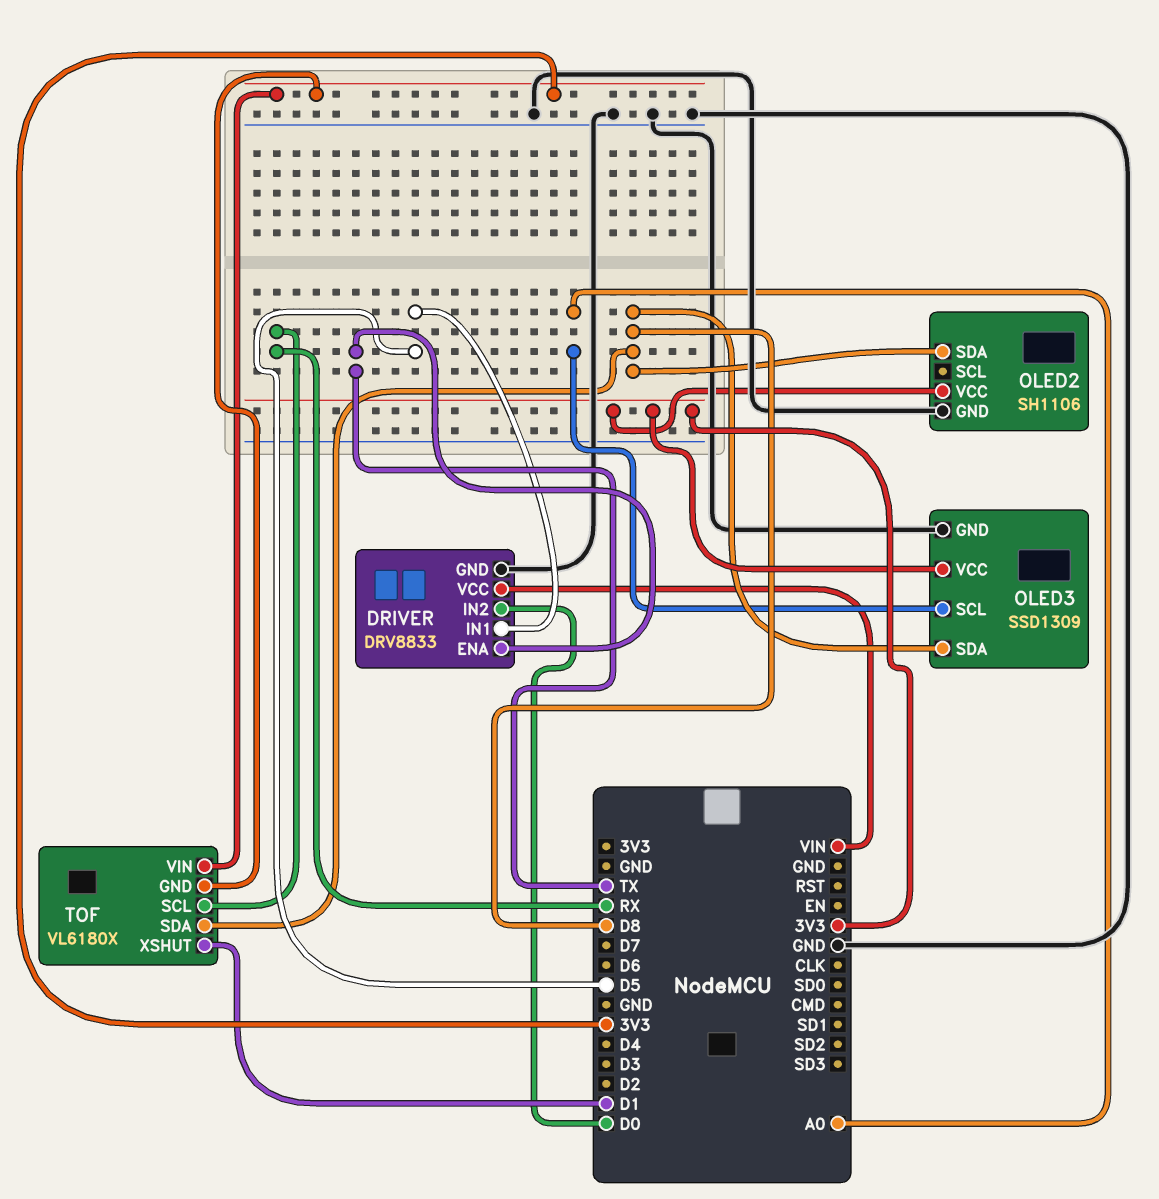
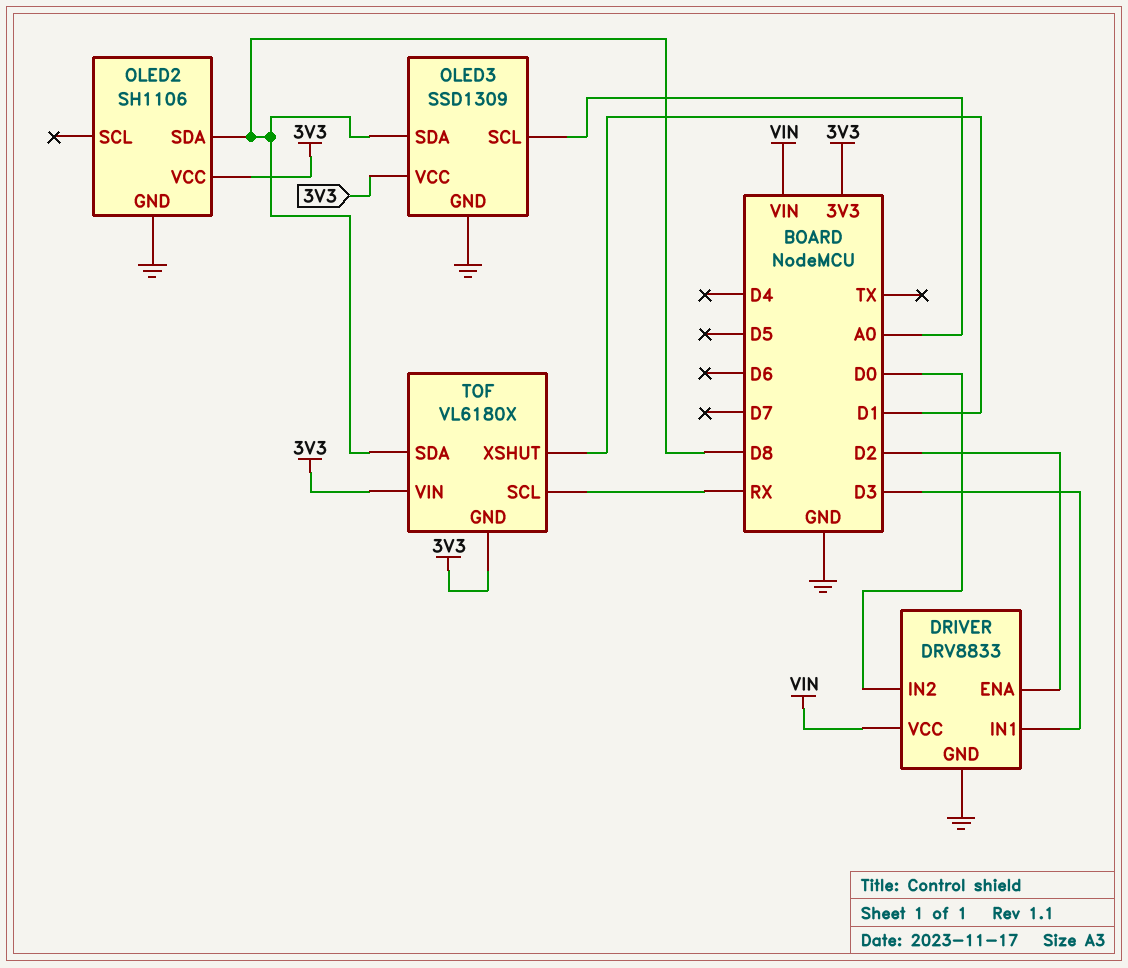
DRIVER pin ENA: TX -> D2
DRIVER pin IN1: D5 -> D3

